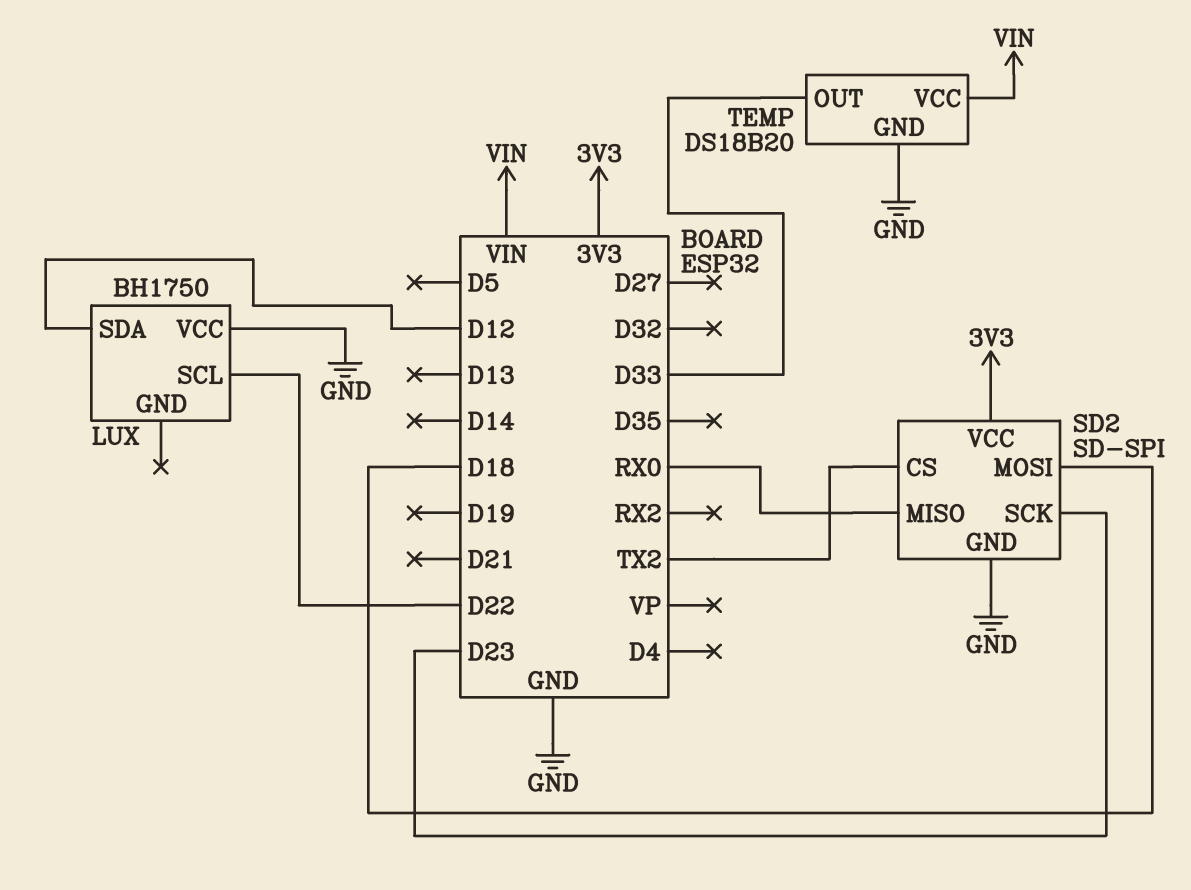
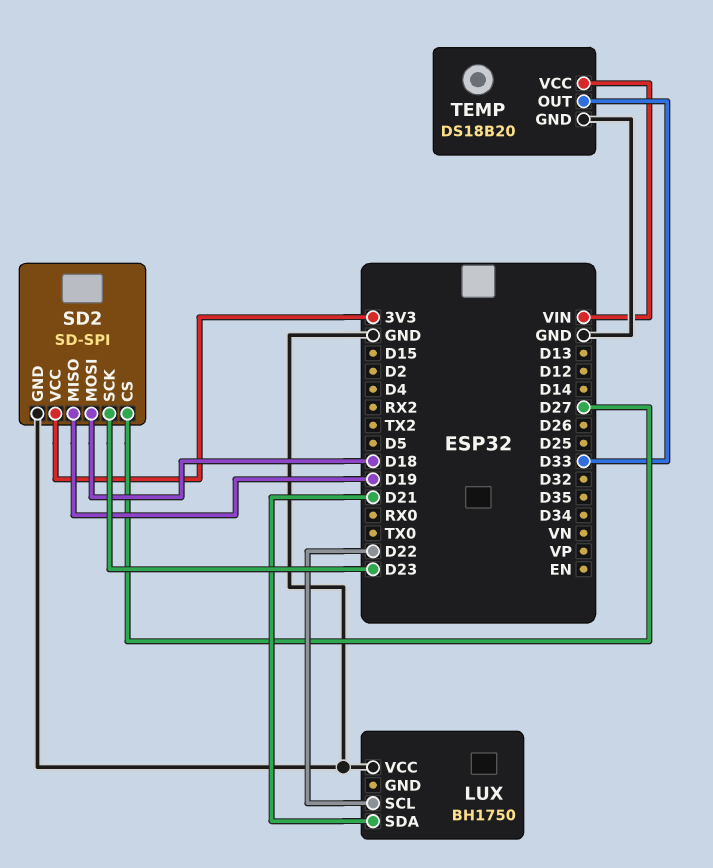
LUX pin SDA: D12 -> D21
SD2 pin CS: TX2 -> D27
SD2 pin MISO: RX0 -> D19

